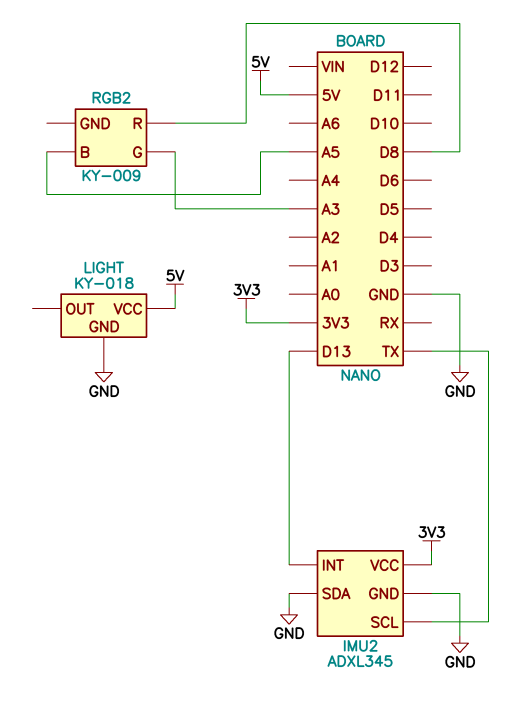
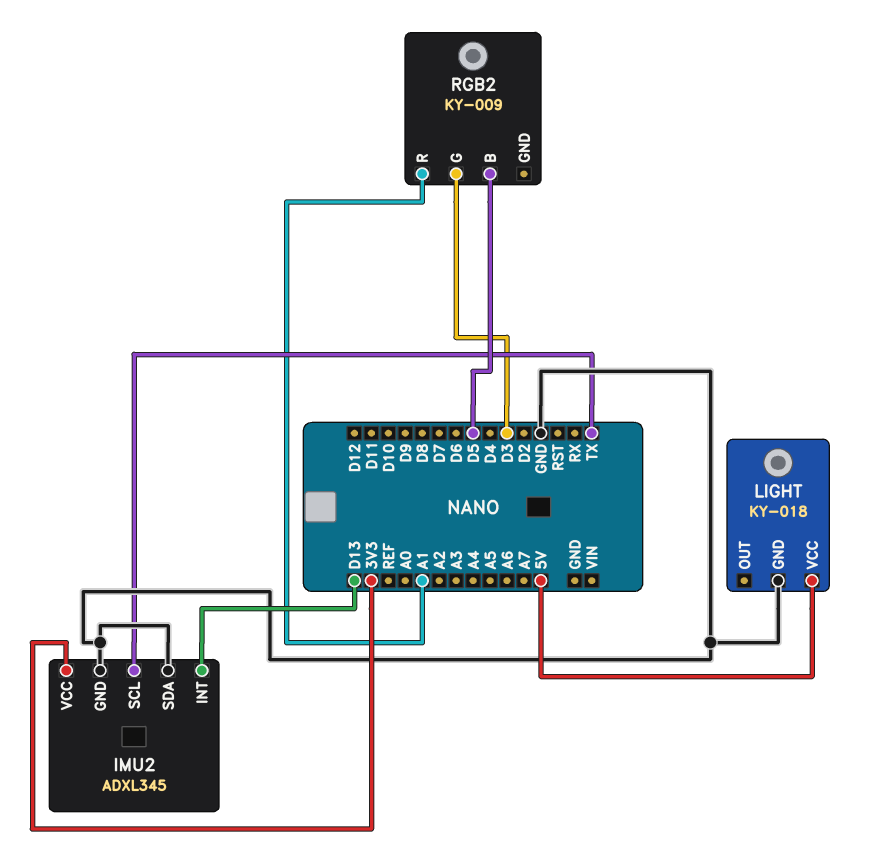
RGB2 pin B: A5 -> D5
RGB2 pin G: A3 -> D3
RGB2 pin R: D8 -> A1

